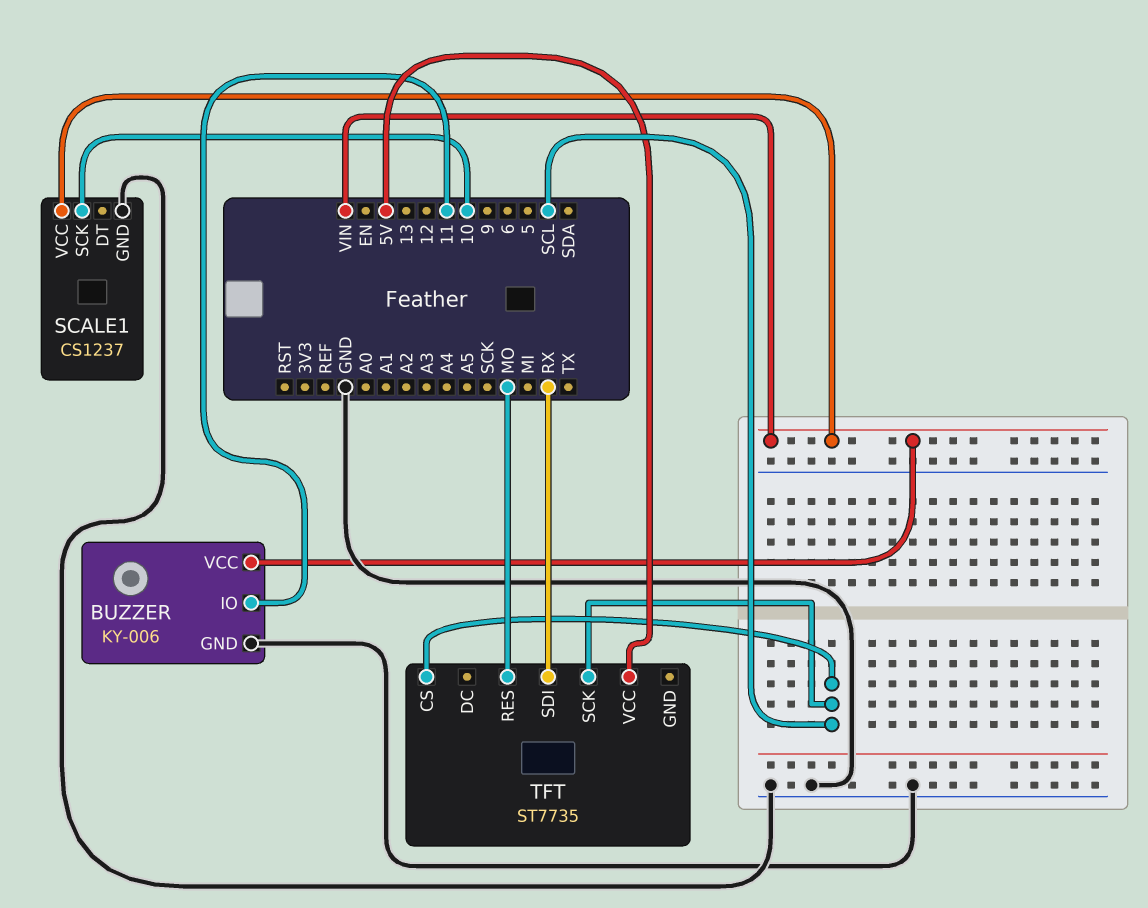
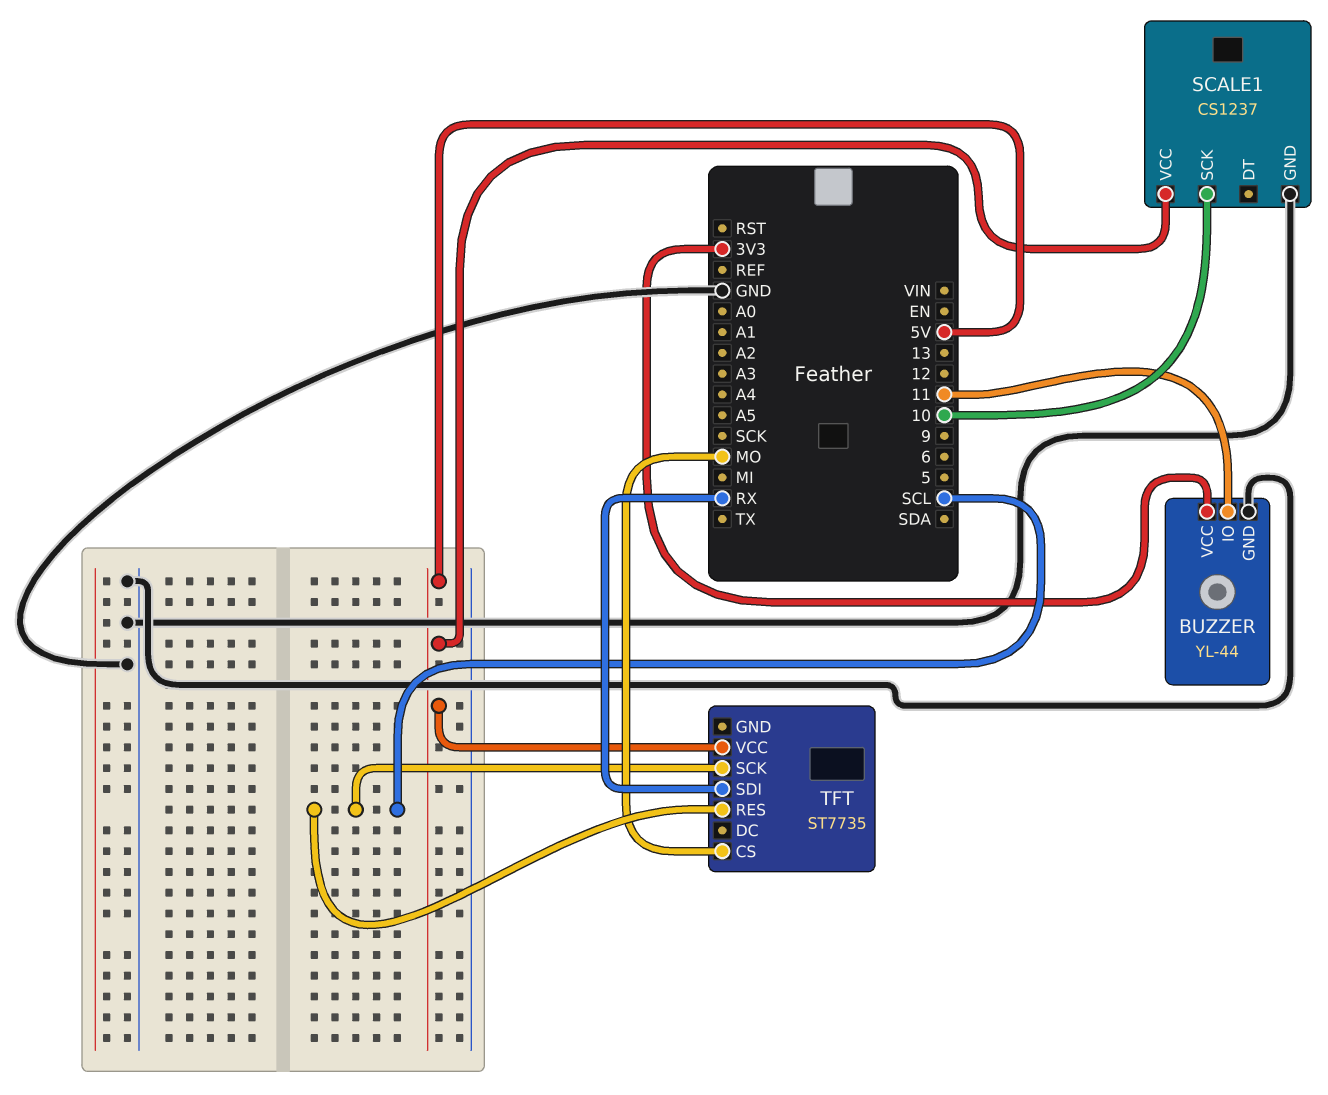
BUZZER: KY-006 -> YL-44
BUZZER pin VCC: VIN -> 3V3
SCALE1 pin VCC: VIN -> 5V
TFT pin CS: SCL -> MO
TFT pin RES: MO -> SCL

